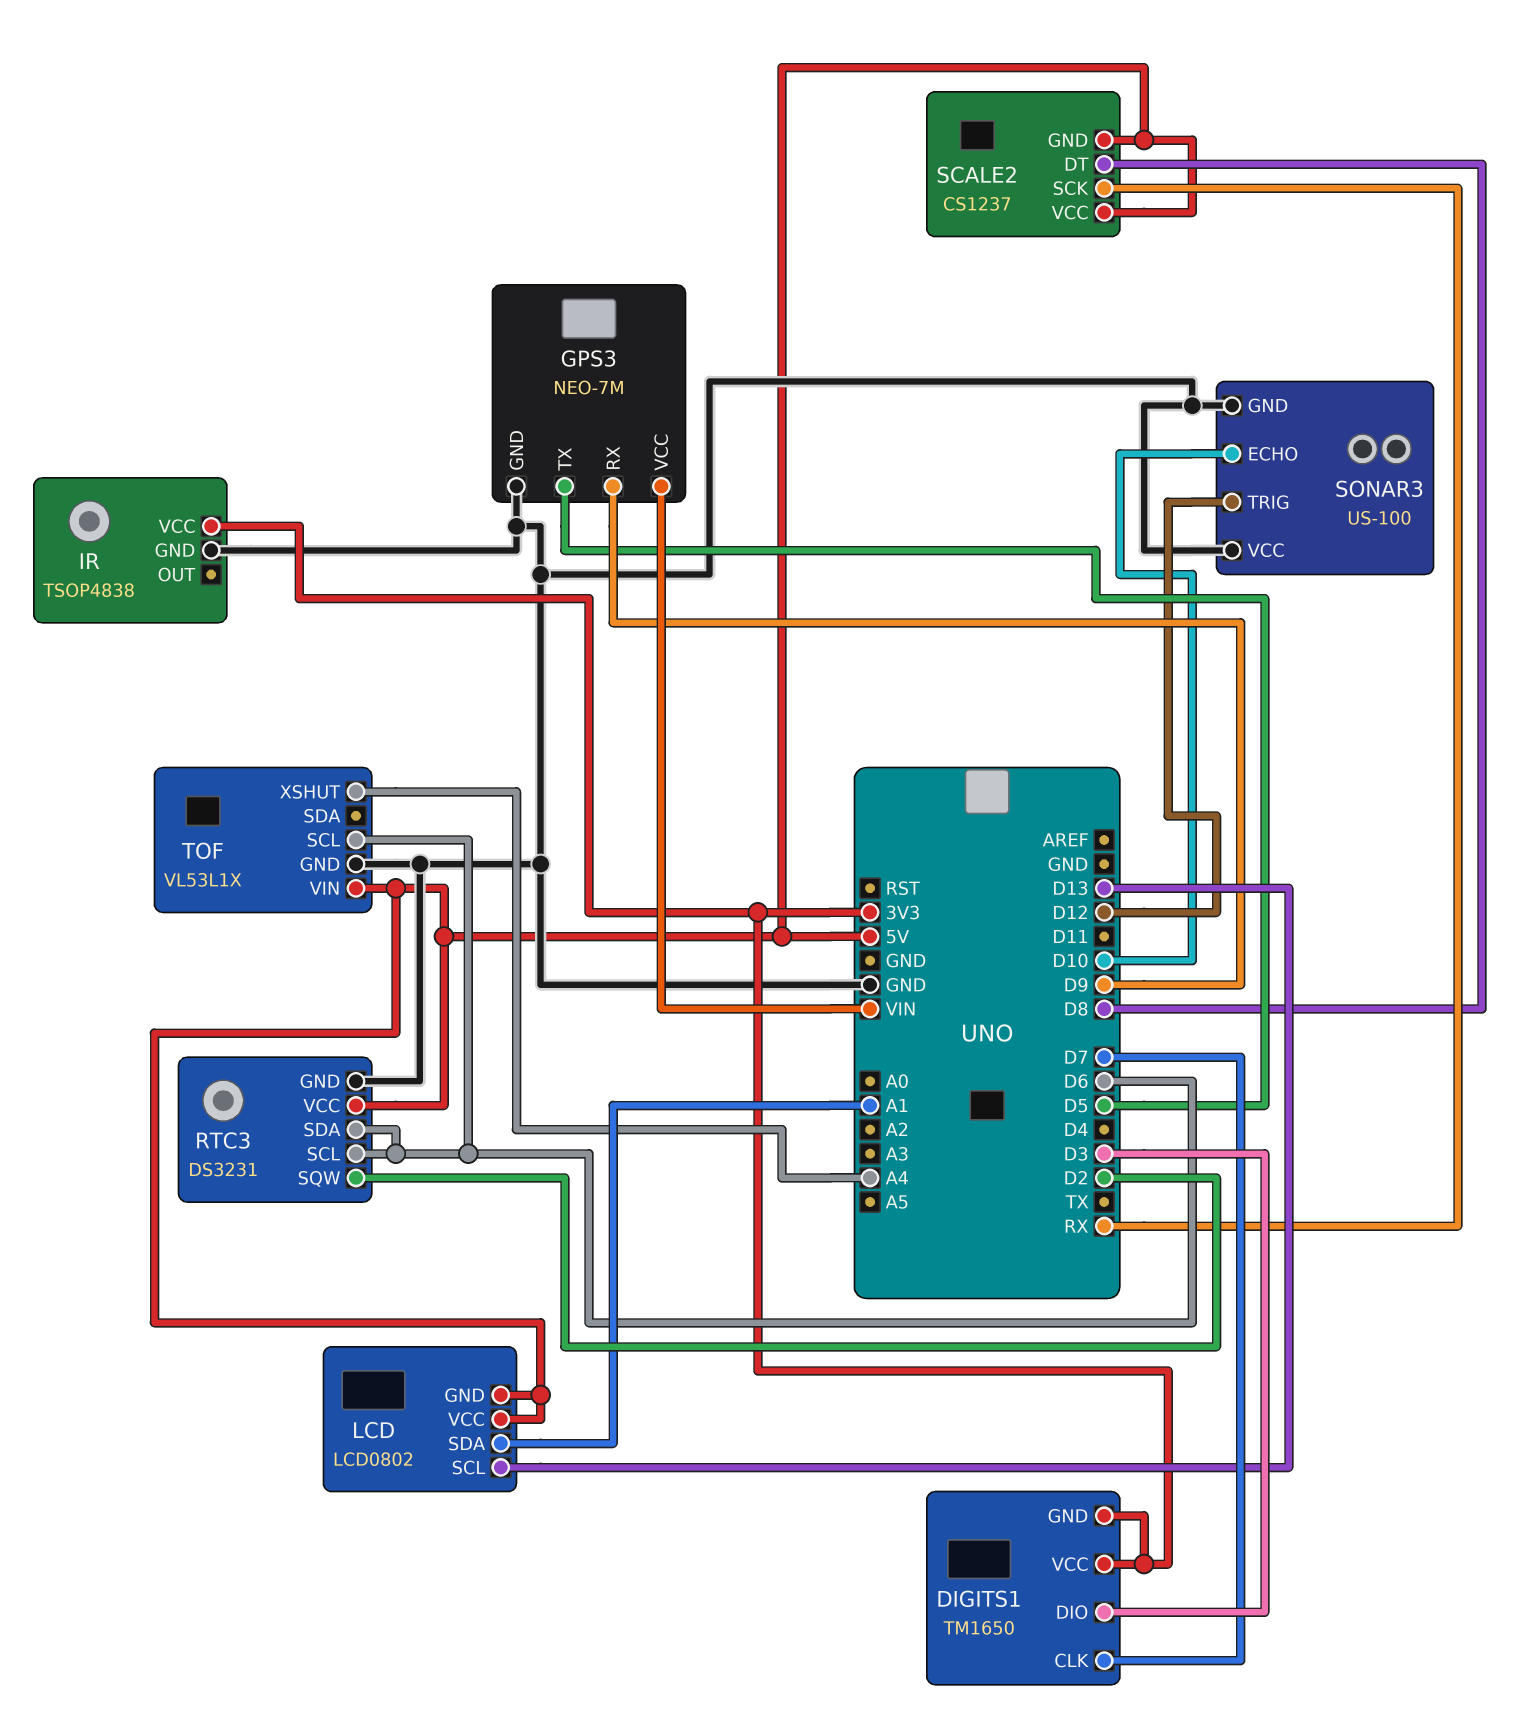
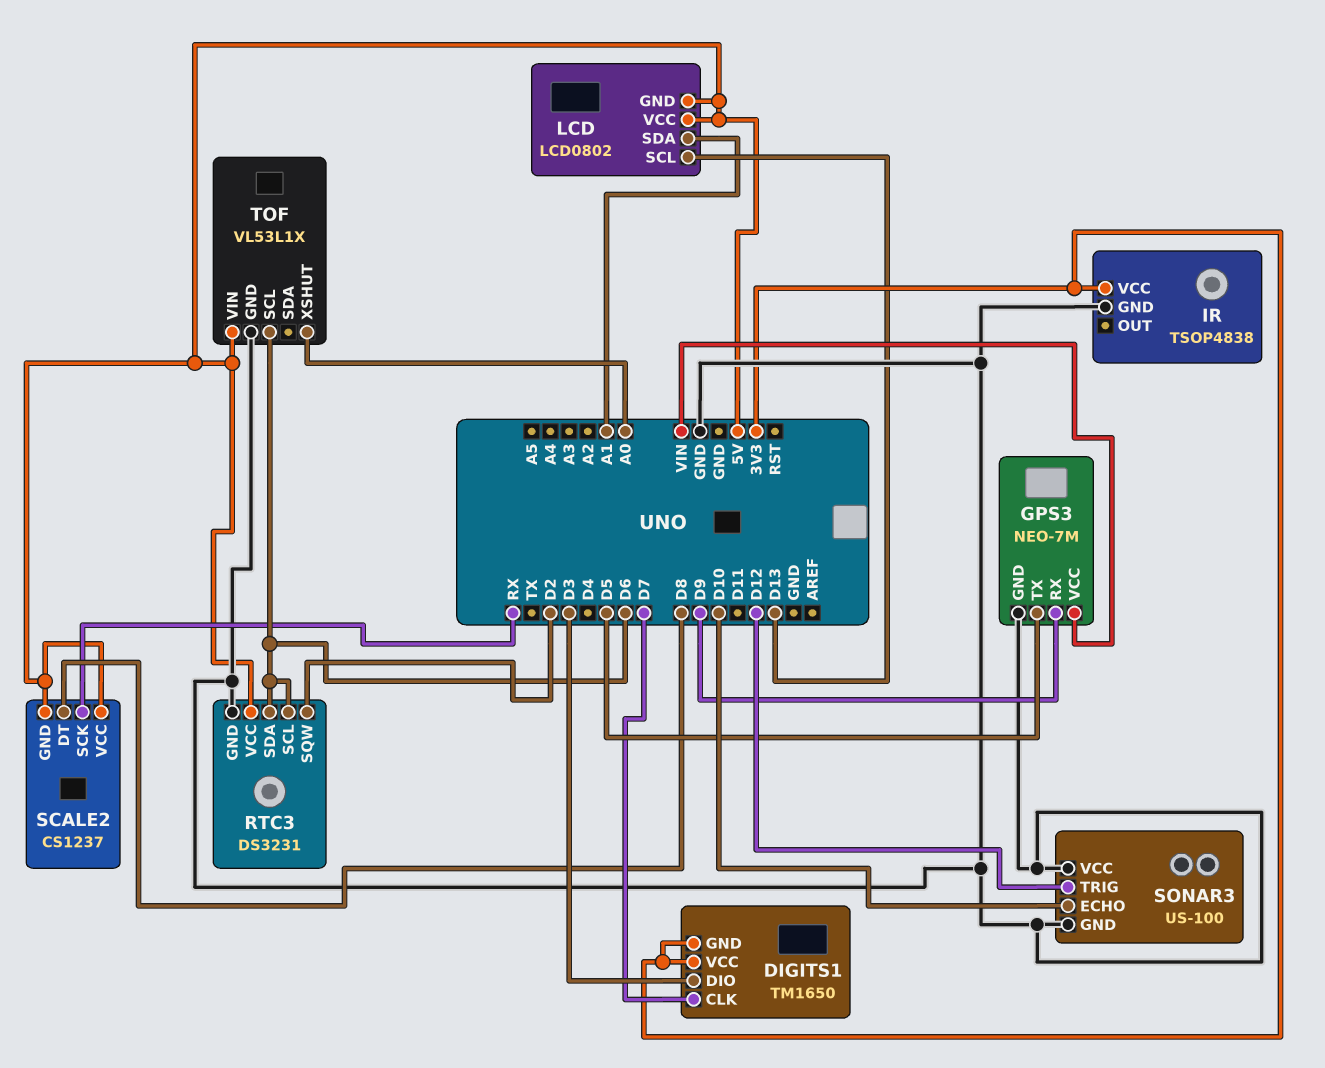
TOF pin XSHUT: A4 -> A0

